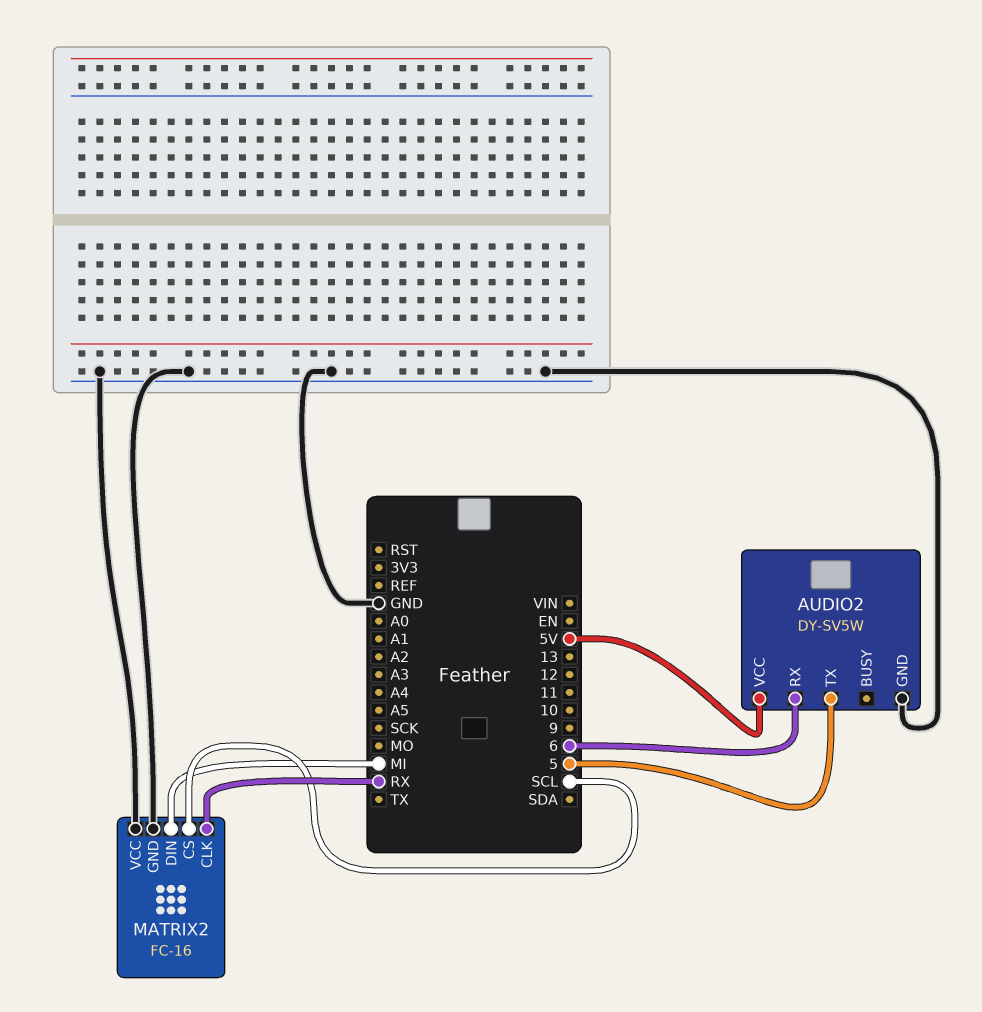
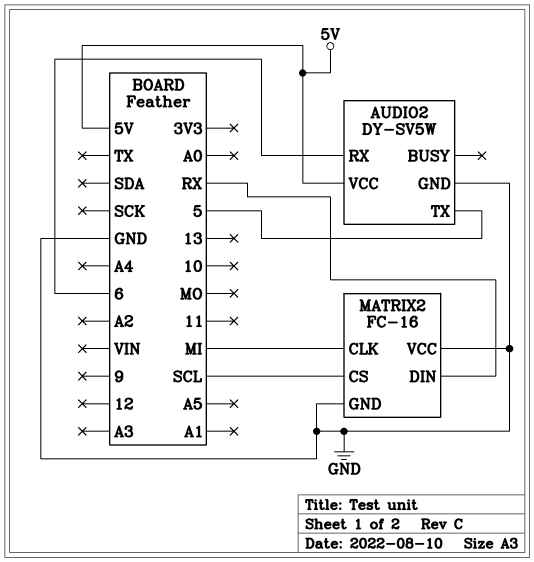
MATRIX2 pin CLK: RX -> MI
MATRIX2 pin DIN: MI -> RX

